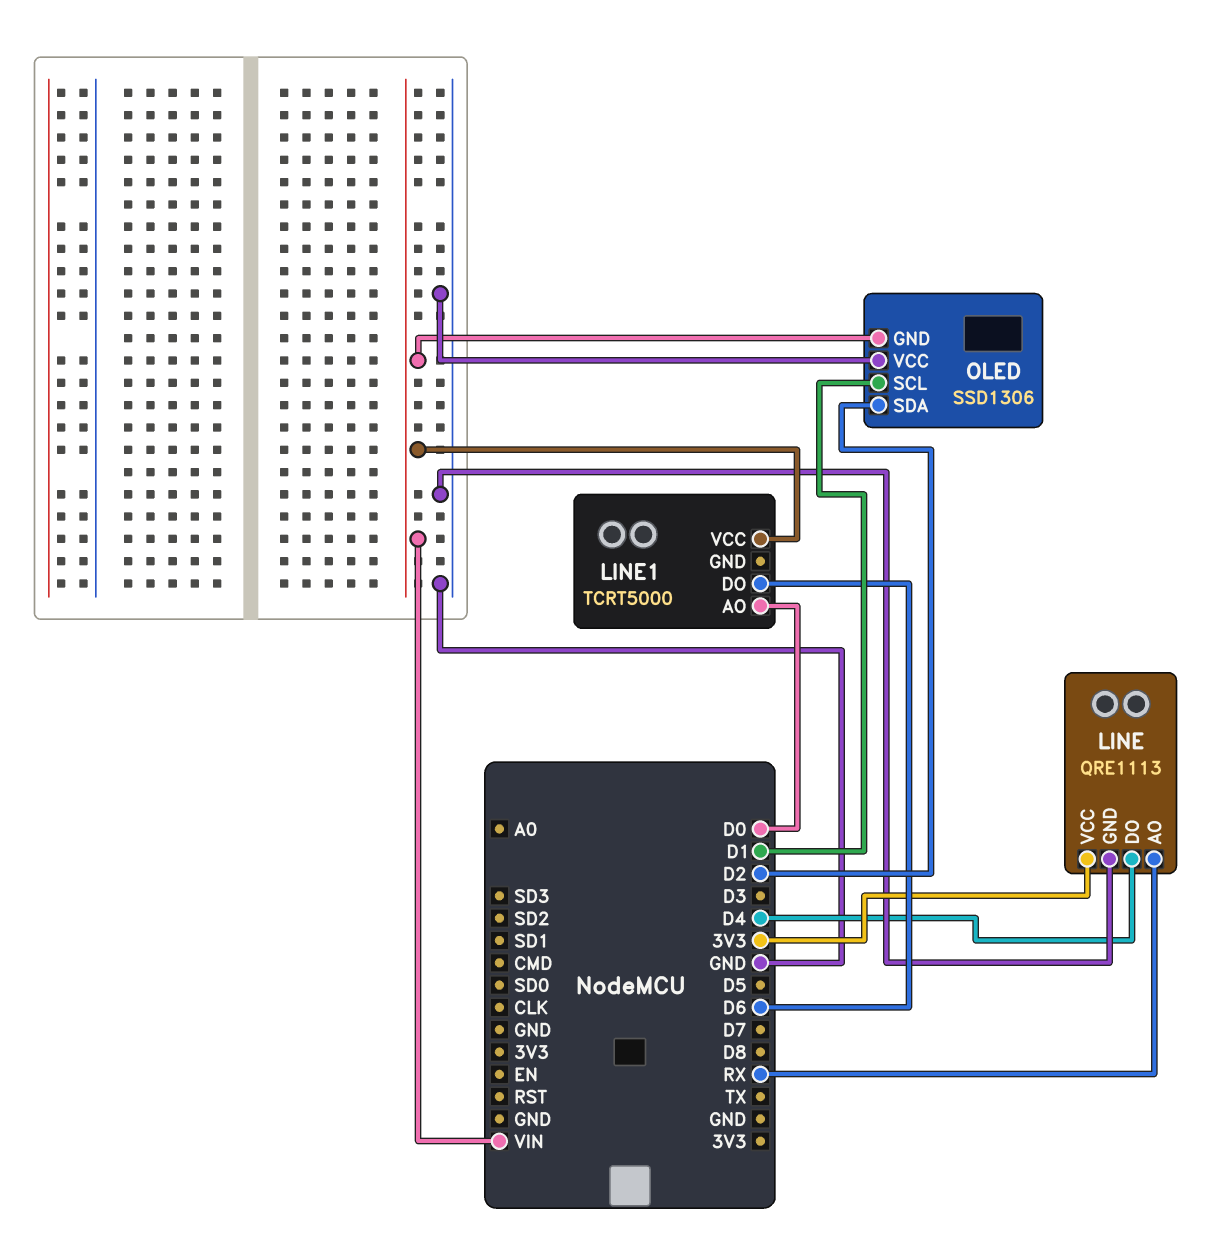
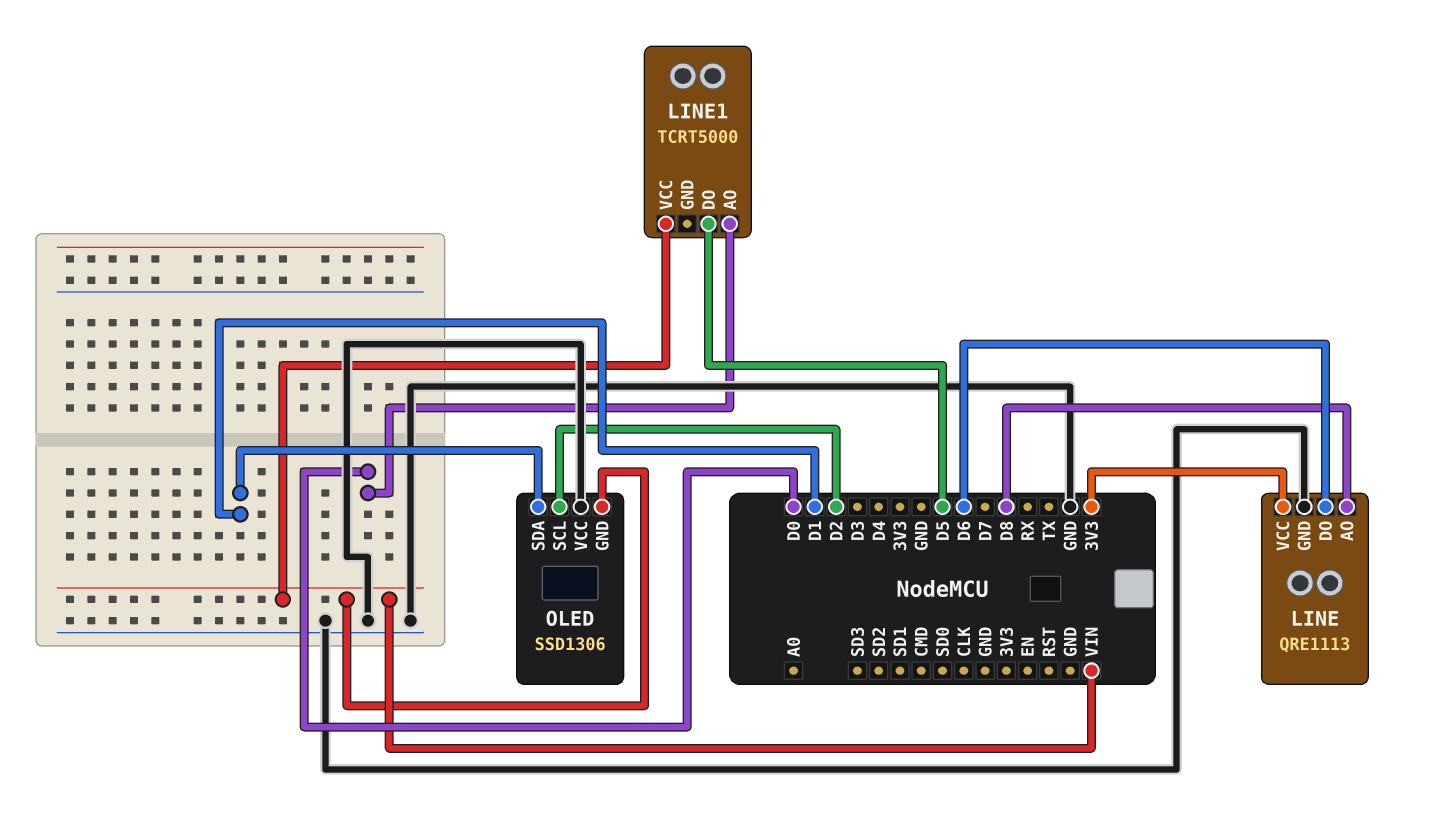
LINE pin AO: RX -> D8
LINE pin DO: D4 -> D6
LINE1 pin DO: D6 -> D5
OLED pin SCL: D1 -> D2
OLED pin SDA: D2 -> D1

